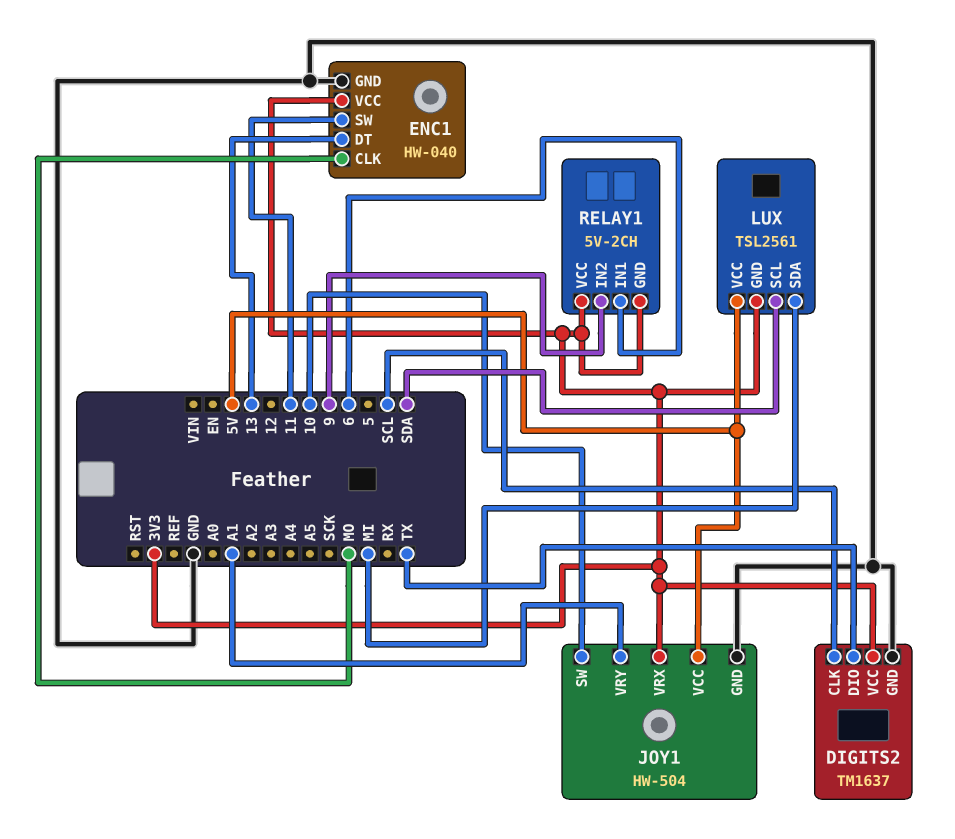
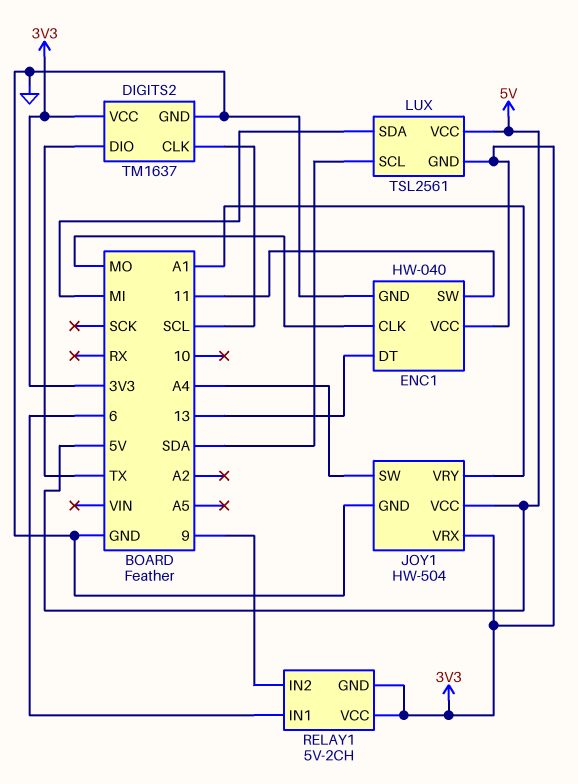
JOY1 pin SW: 10 -> A4

